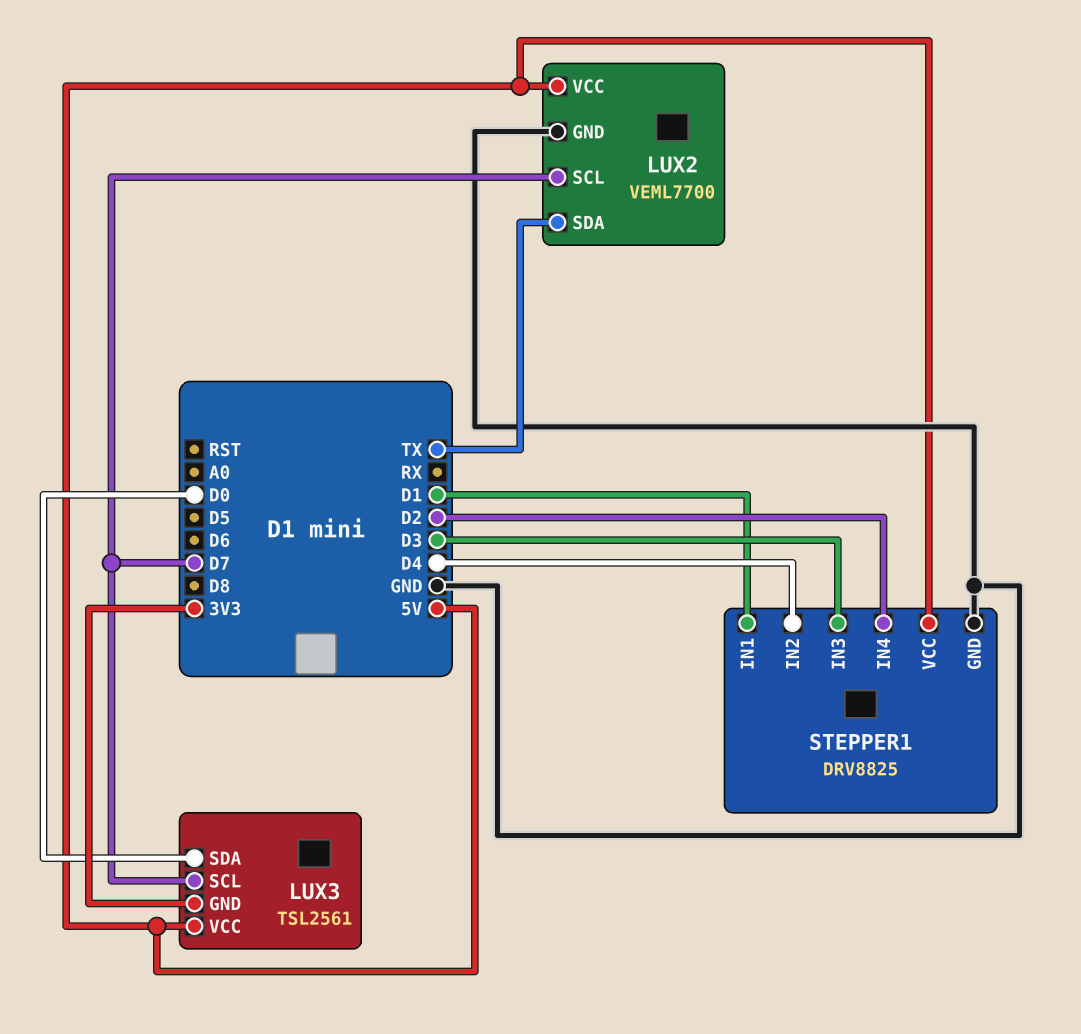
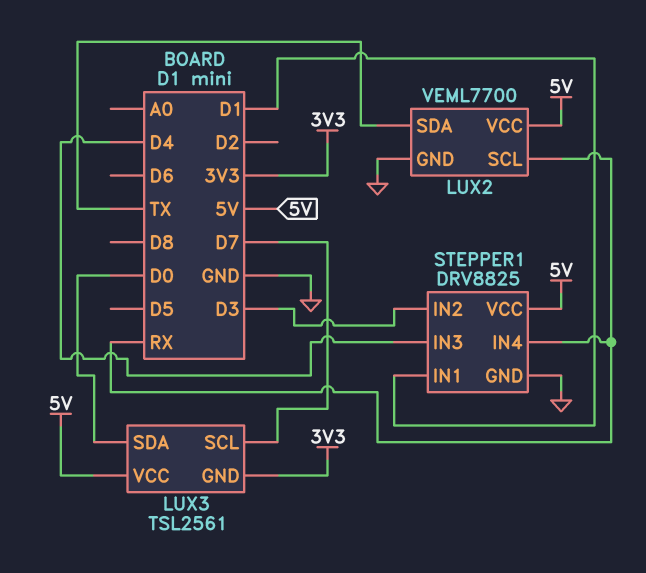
LUX2 pin SCL: D7 -> RX
STEPPER1 pin IN2: D4 -> D3
STEPPER1 pin IN3: D3 -> D4
STEPPER1 pin IN4: D2 -> RX

